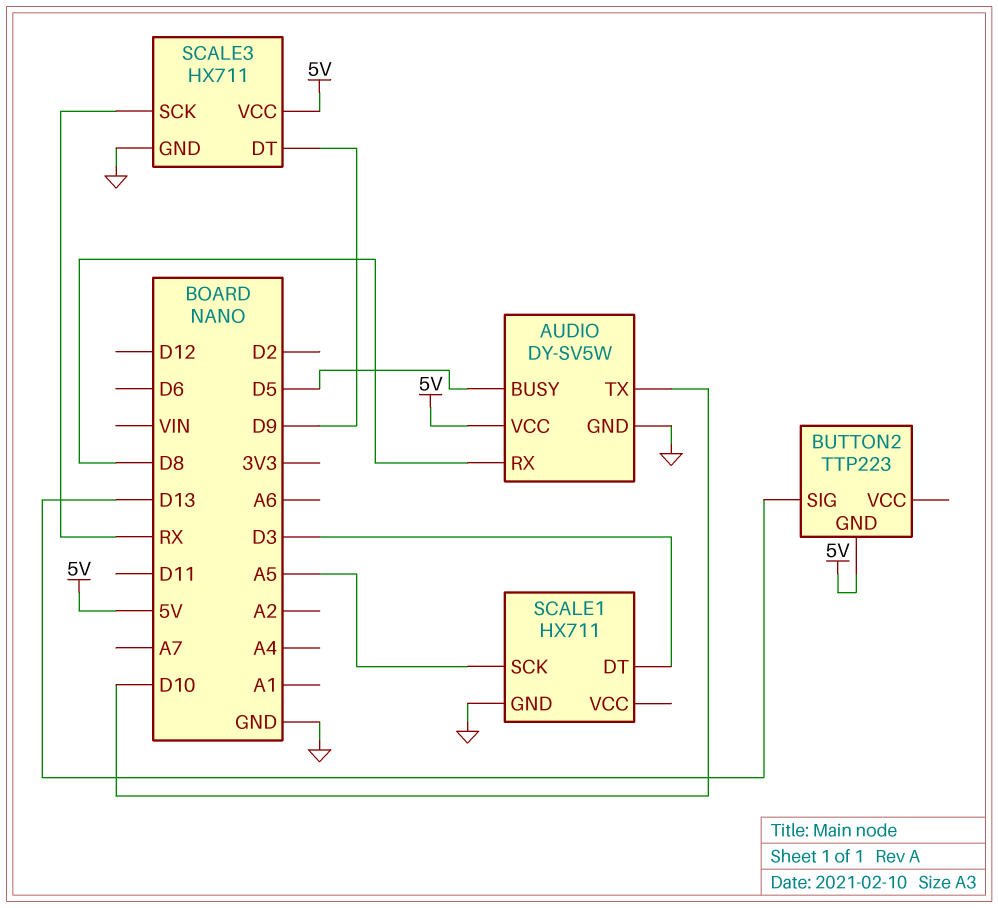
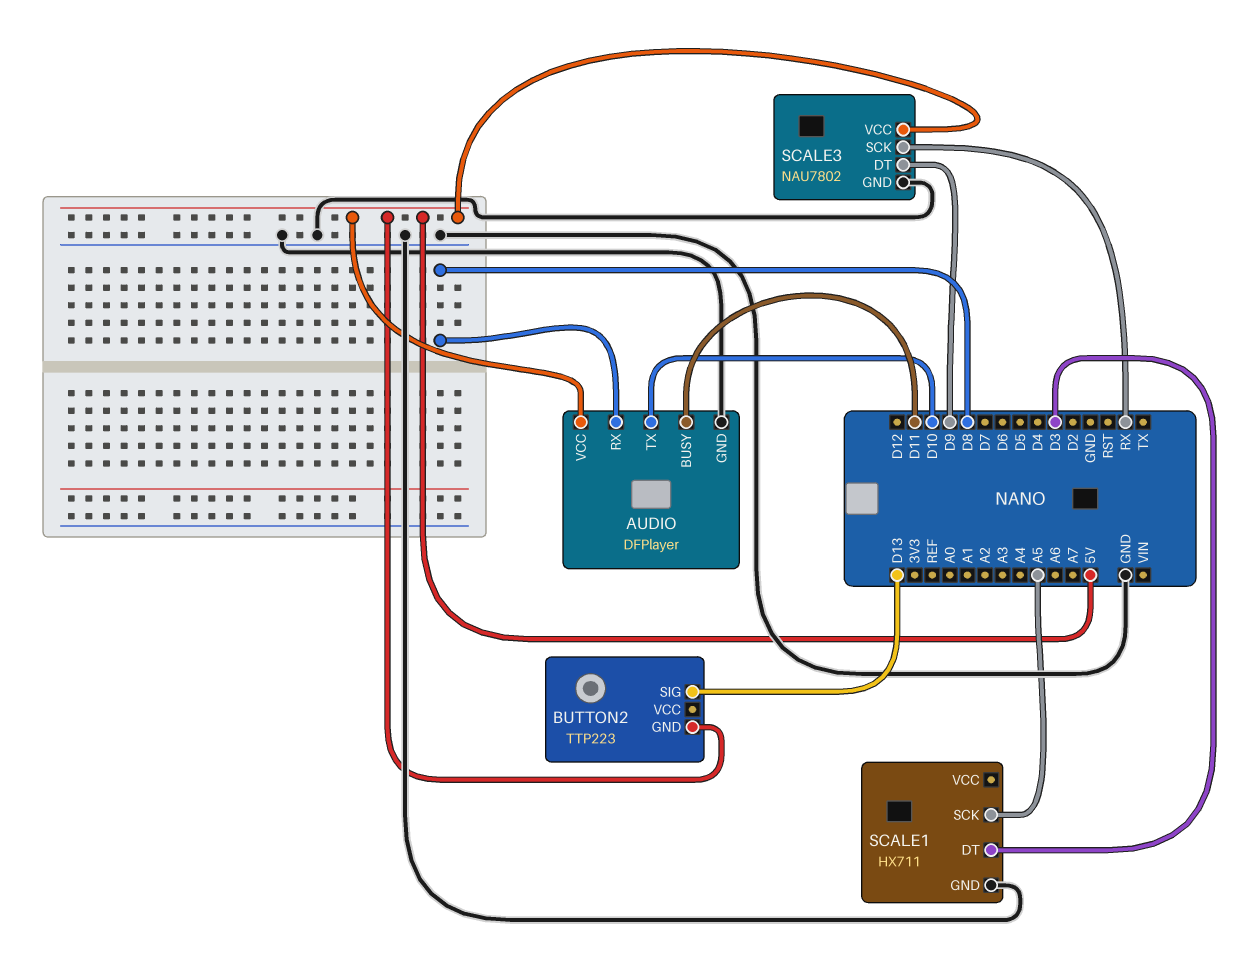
AUDIO: DY-SV5W -> DFPlayer
AUDIO pin BUSY: D5 -> D11
SCALE3: HX711 -> NAU7802

